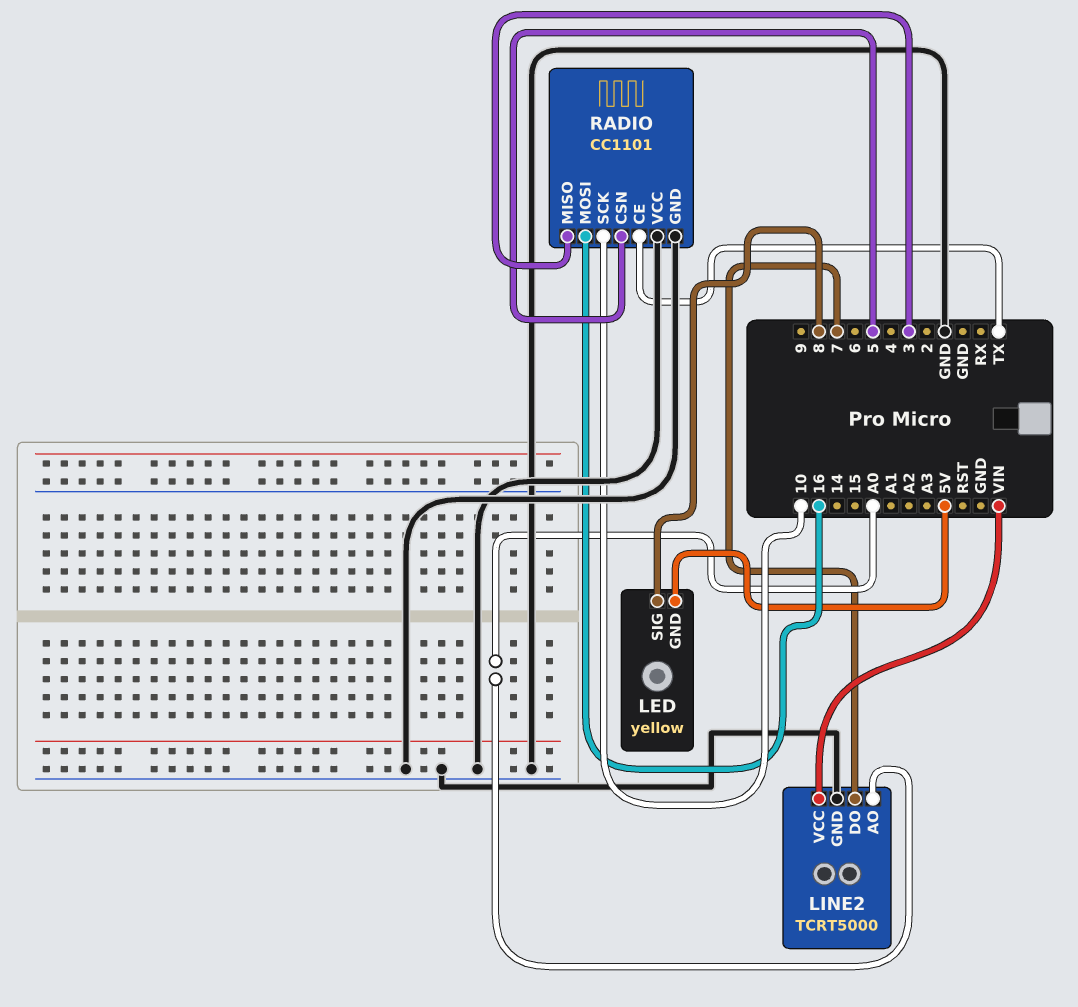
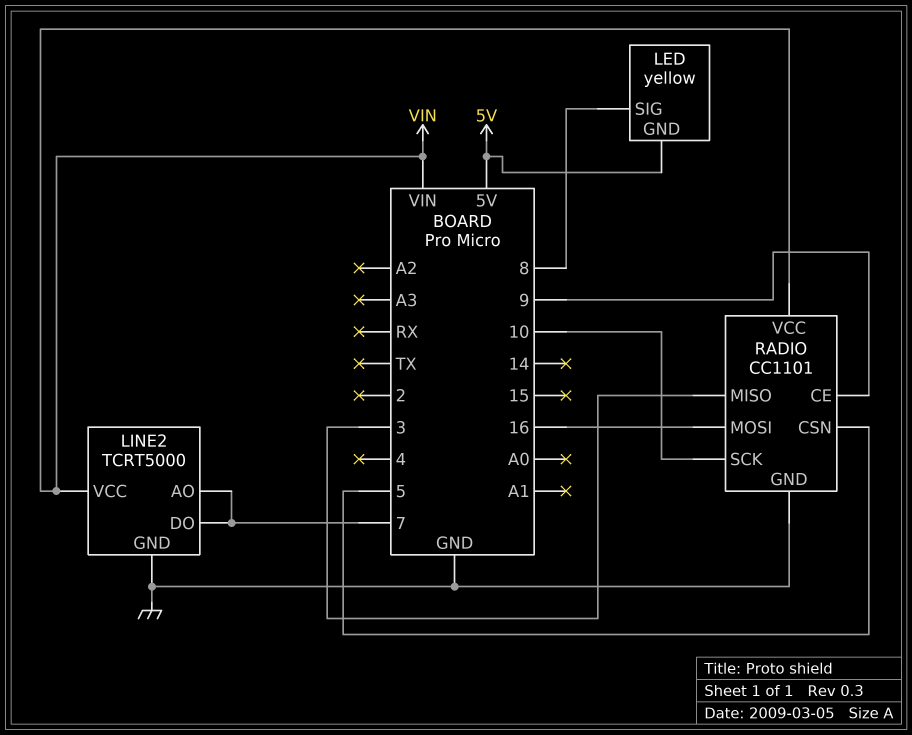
LINE2 pin AO: A0 -> 7
RADIO pin CE: TX -> 9
RADIO pin VCC: GND -> VIN

